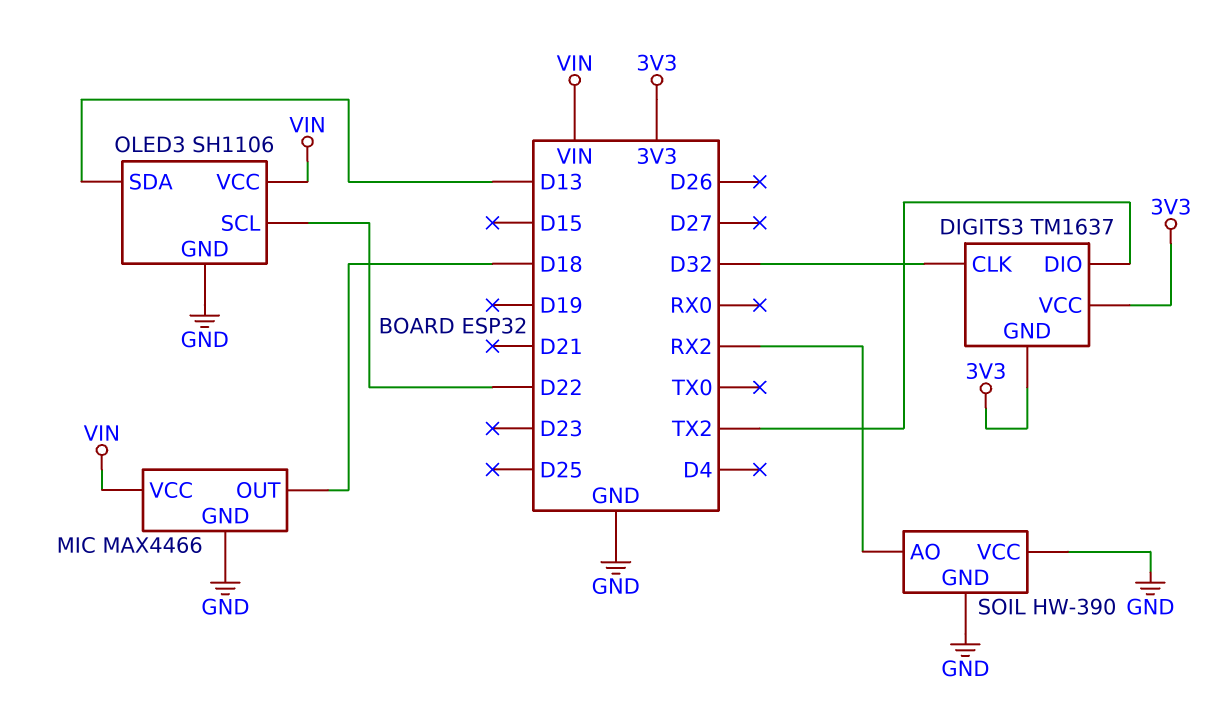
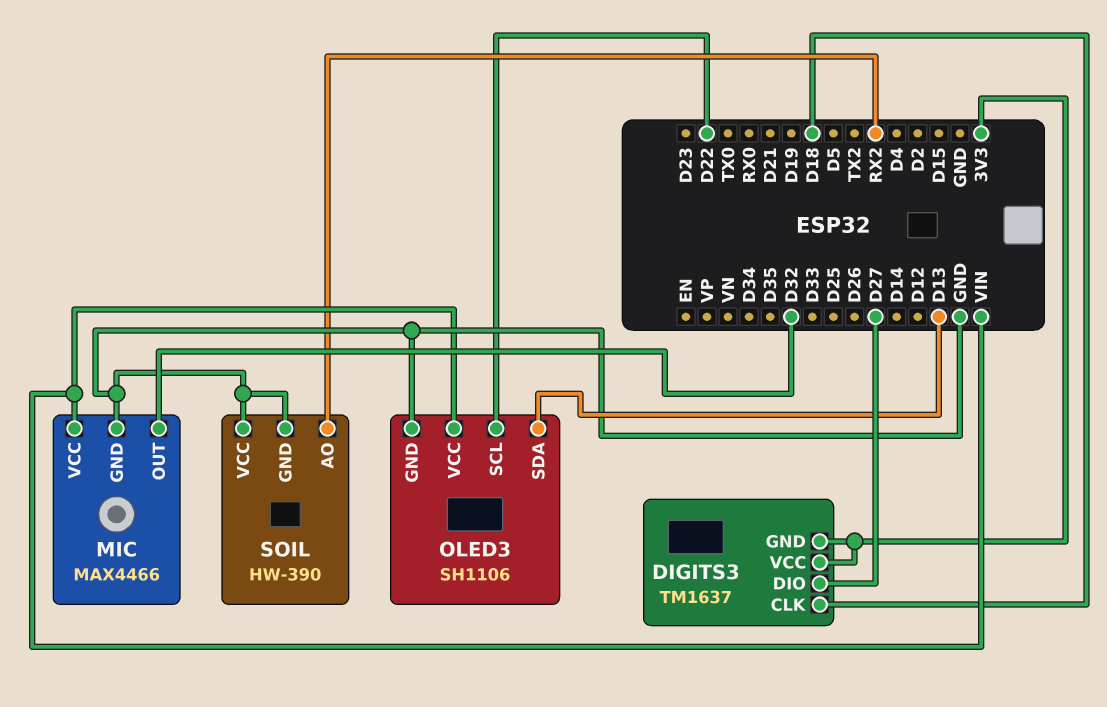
DIGITS3 pin CLK: D32 -> D18
DIGITS3 pin DIO: TX2 -> D27
MIC pin OUT: D18 -> D32

